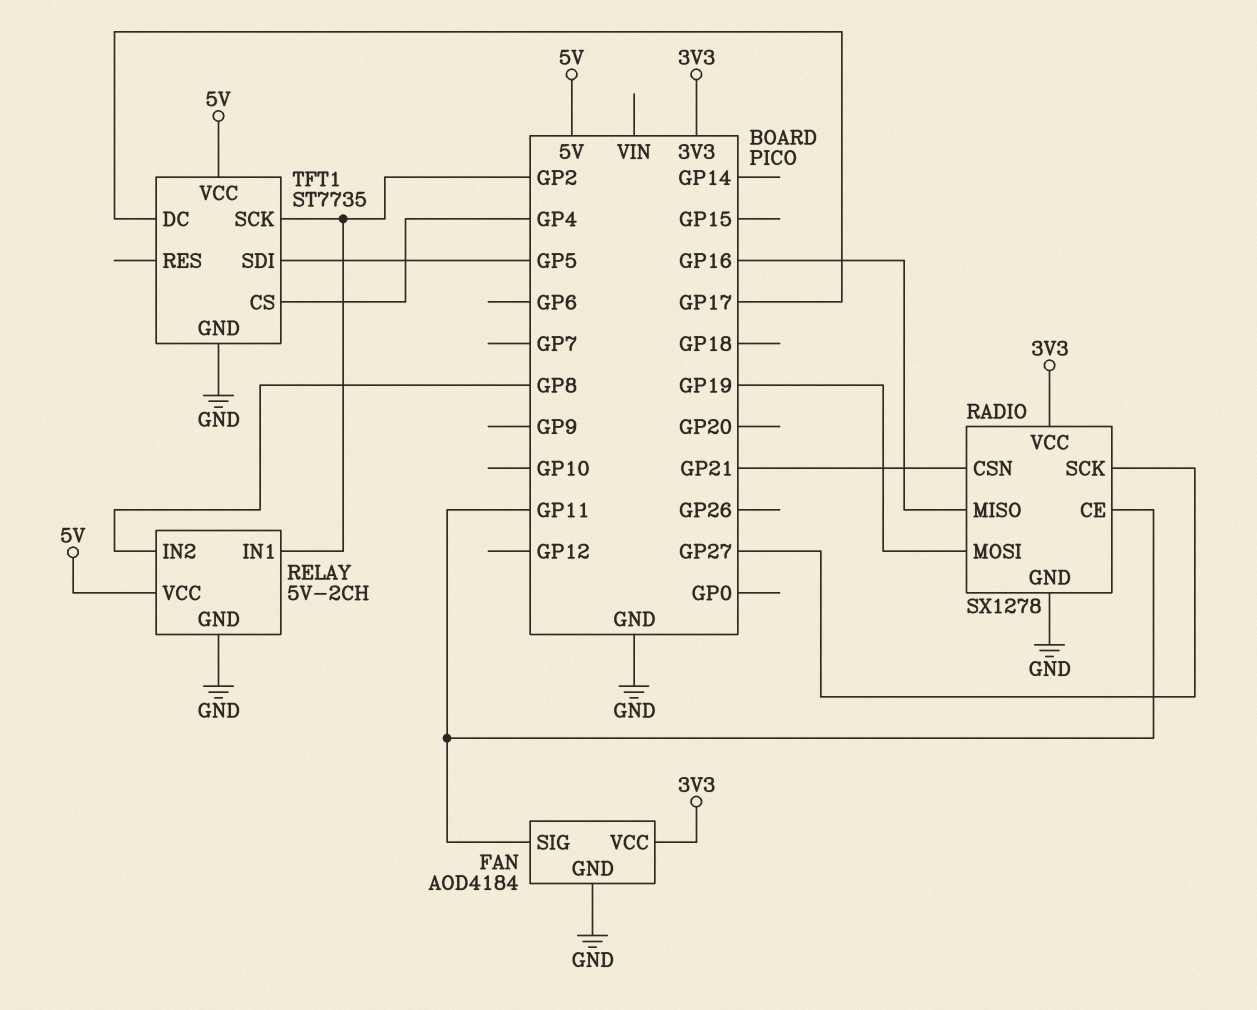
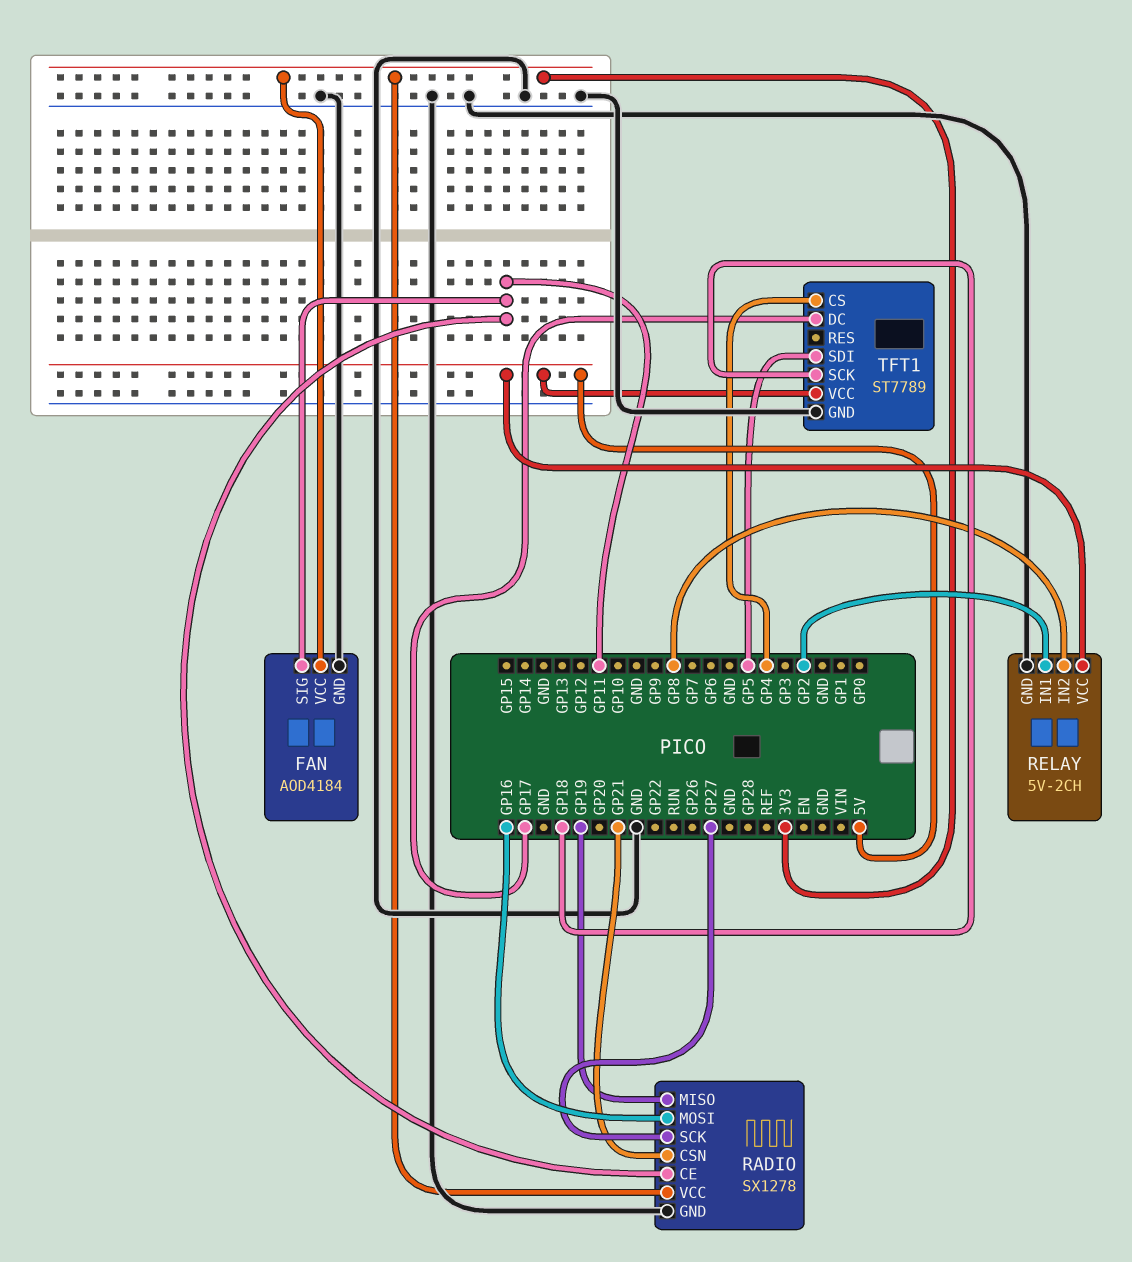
RADIO pin MISO: GP16 -> GP19
RADIO pin MOSI: GP19 -> GP16
TFT1: ST7735 -> ST7789
TFT1 pin SCK: GP2 -> GP18

